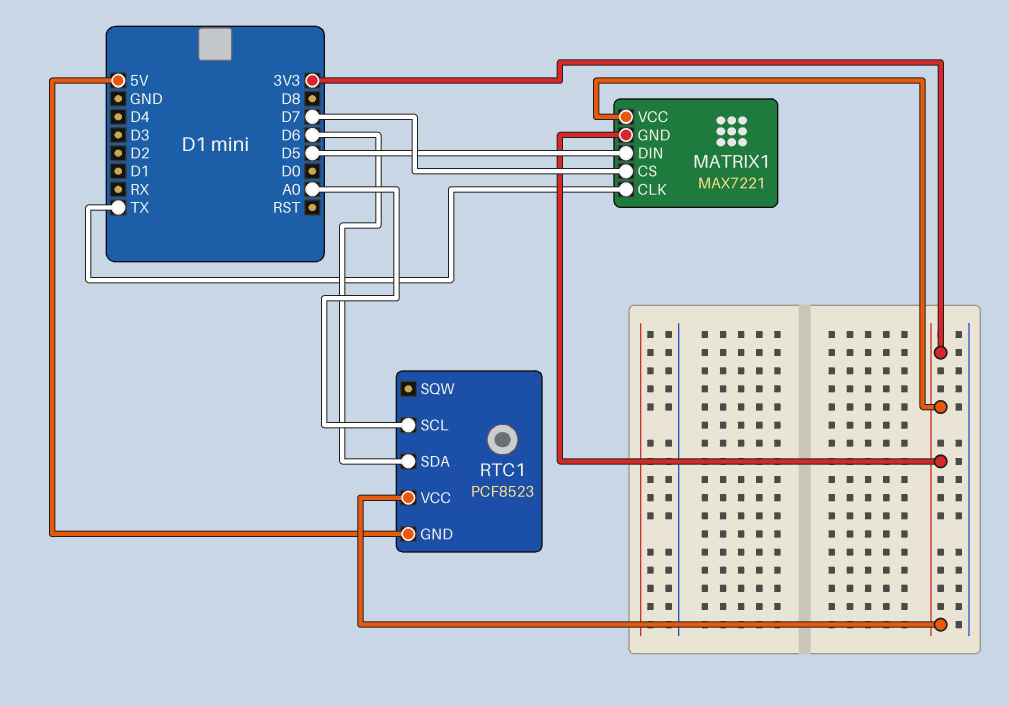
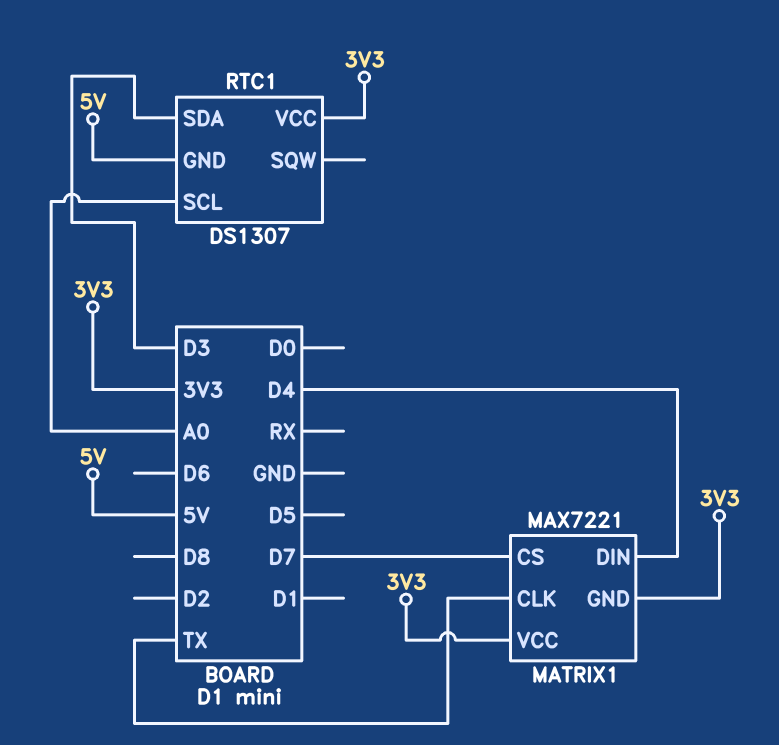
MATRIX1 pin DIN: D5 -> D4
RTC1: PCF8523 -> DS1307
RTC1 pin SDA: D6 -> D3

